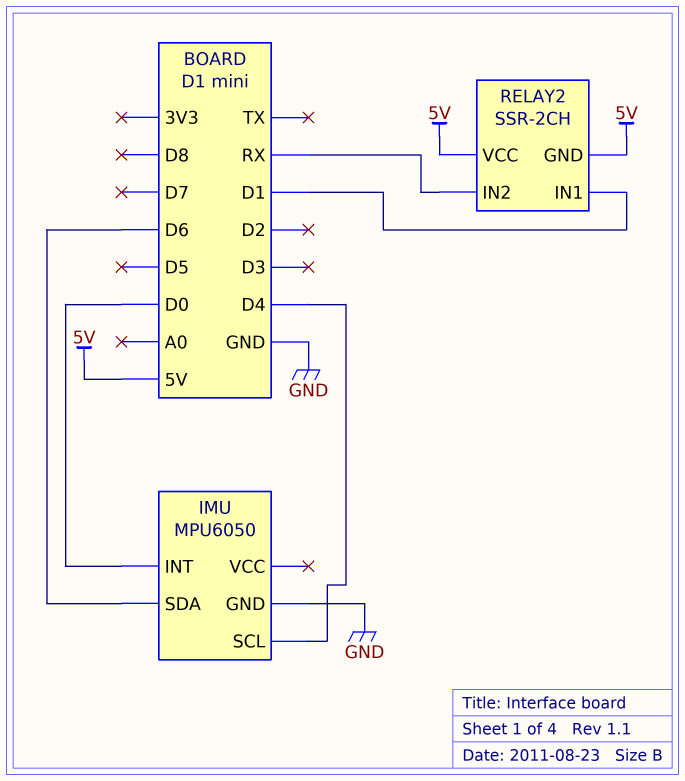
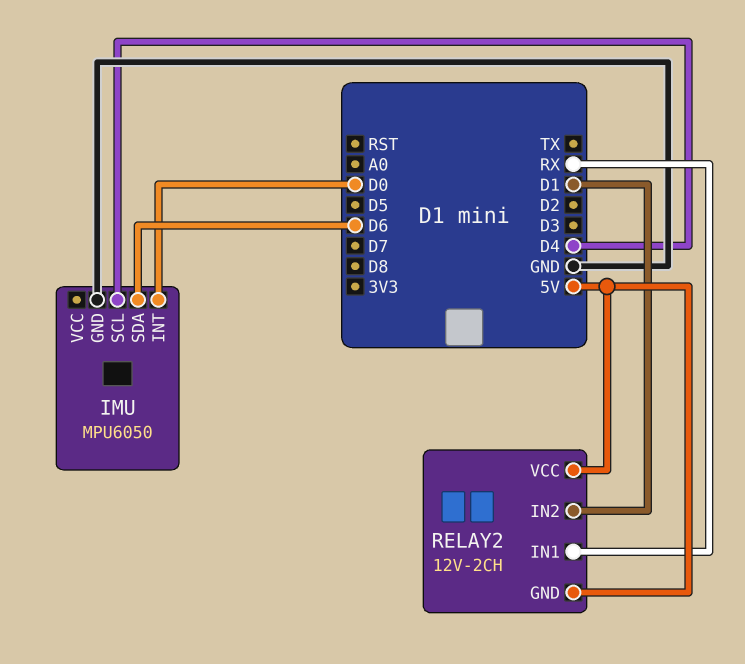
RELAY2: SSR-2CH -> 12V-2CH
RELAY2 pin IN1: D1 -> RX
RELAY2 pin IN2: RX -> D1

